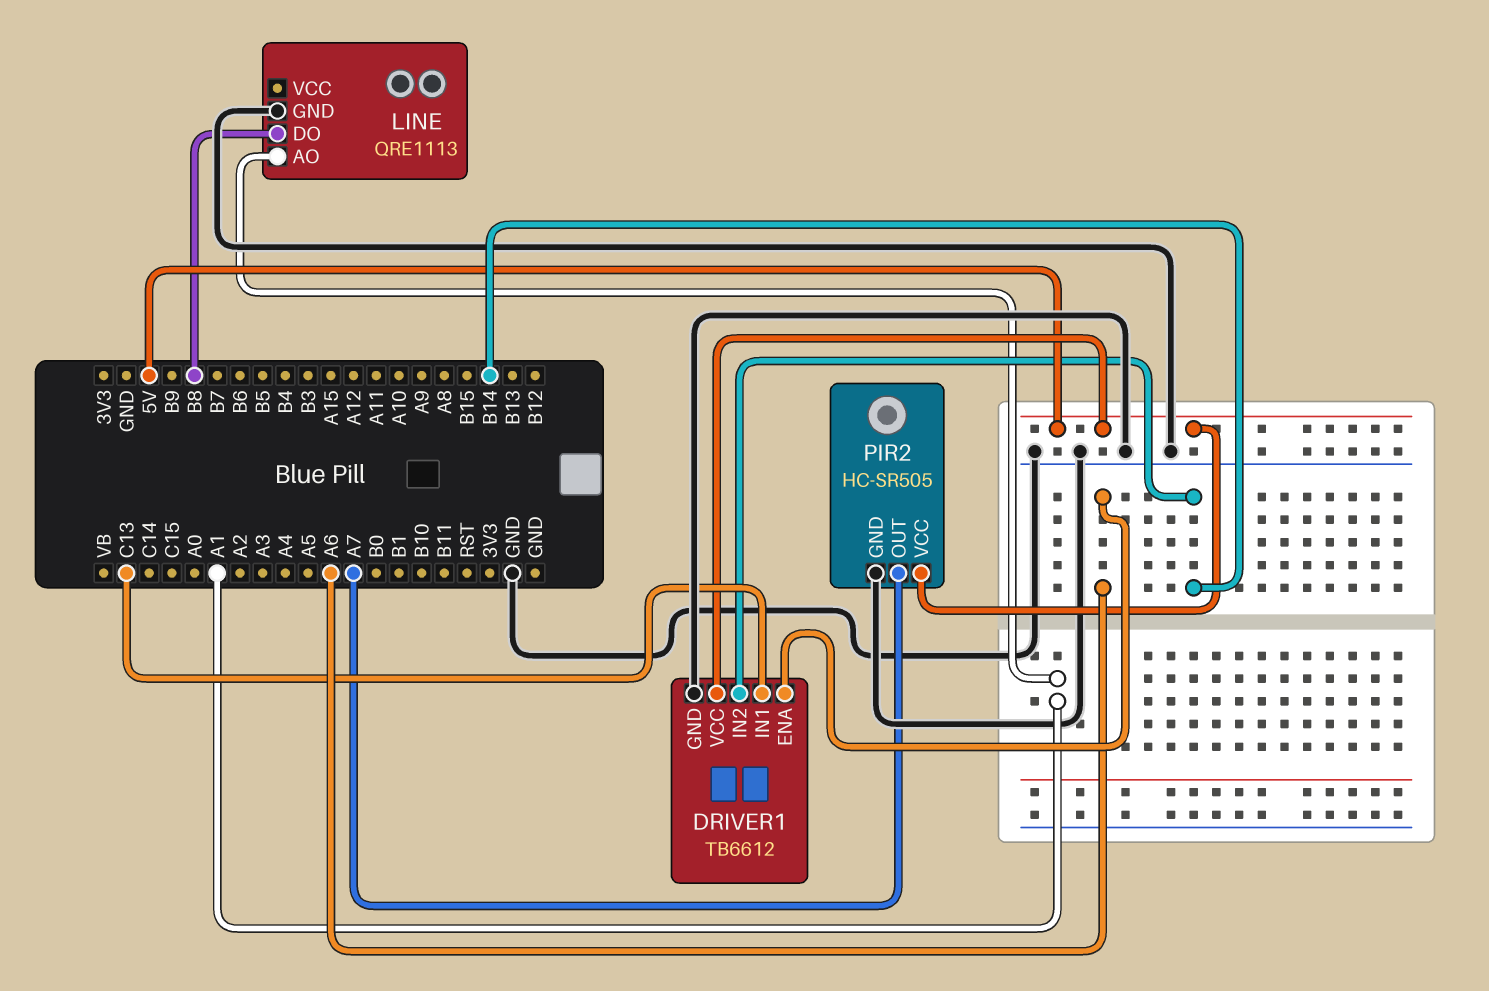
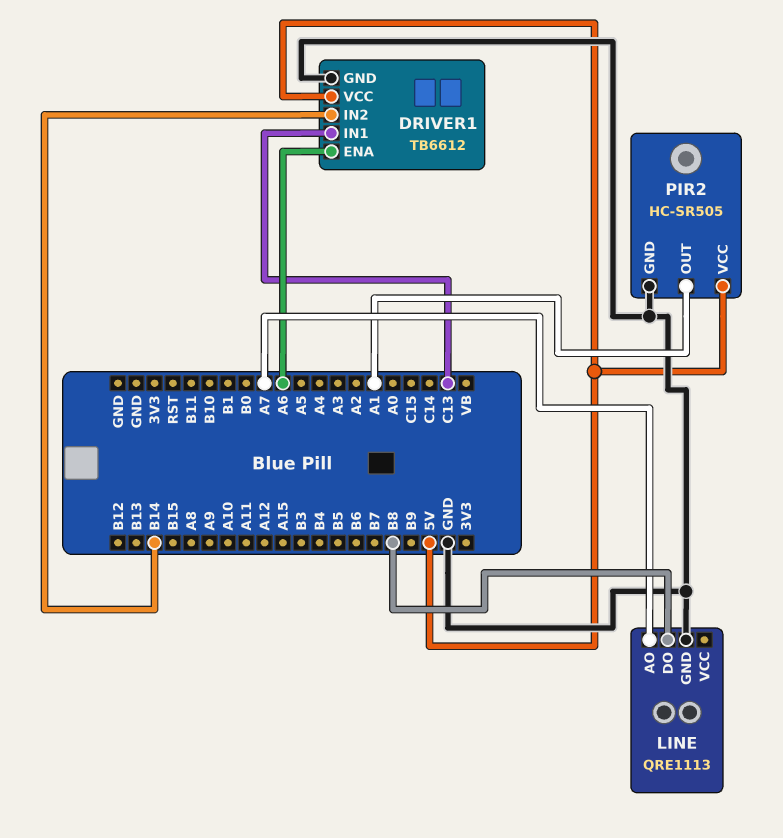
LINE pin AO: A1 -> A7
PIR2 pin OUT: A7 -> A1

